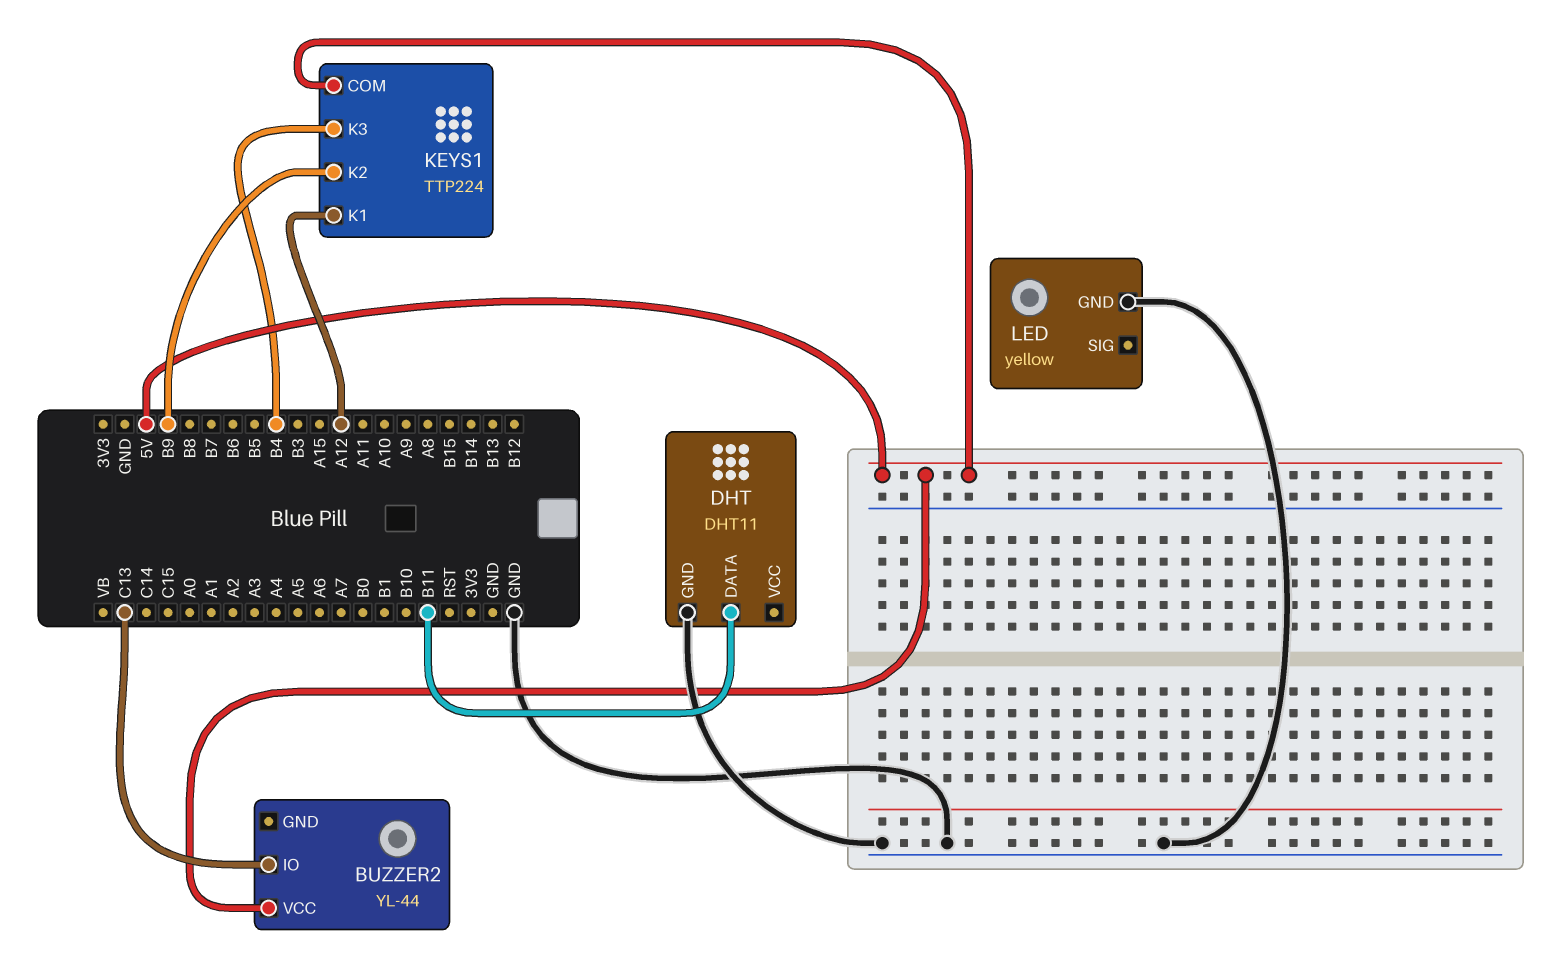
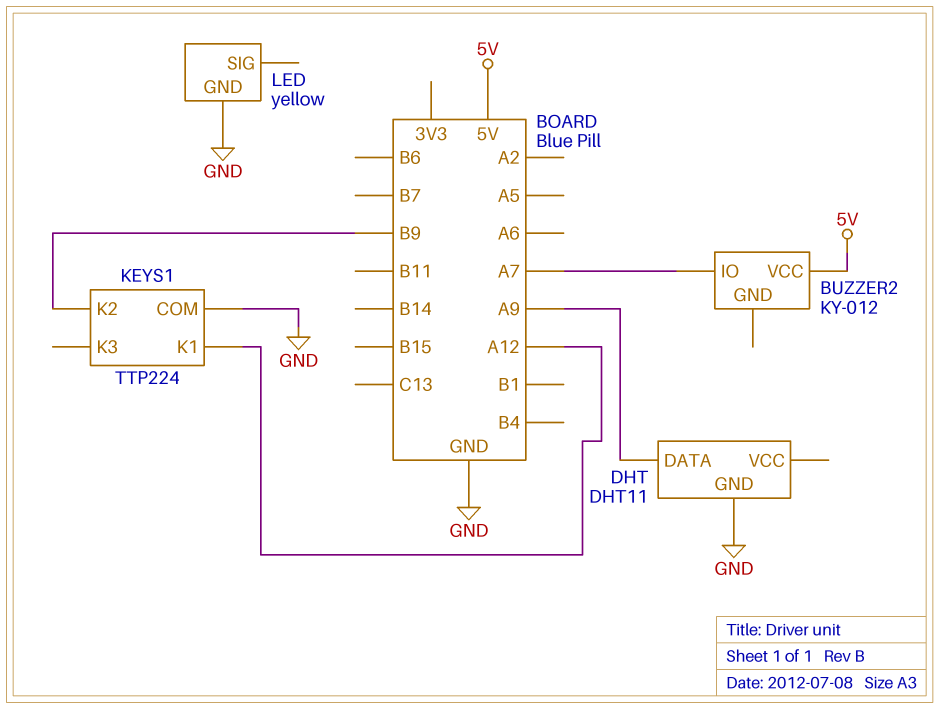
BUZZER2: YL-44 -> KY-012
BUZZER2 pin IO: C13 -> A7
DHT pin DATA: B11 -> A9
KEYS1 pin COM: 5V -> GND
KEYS1 pin K3: B4 -> none

